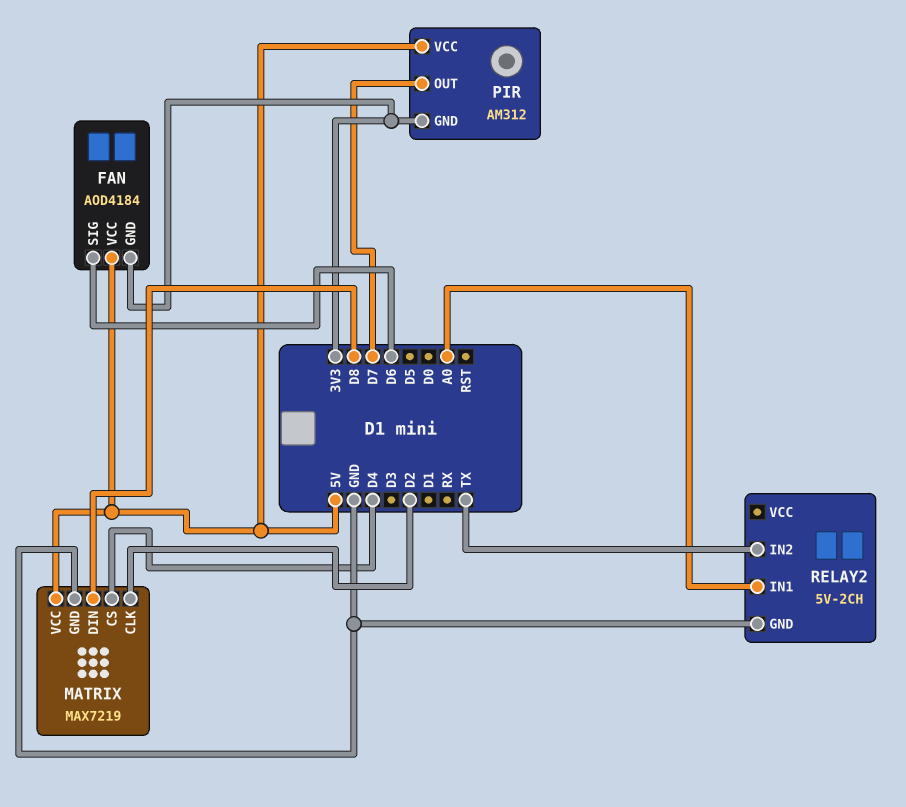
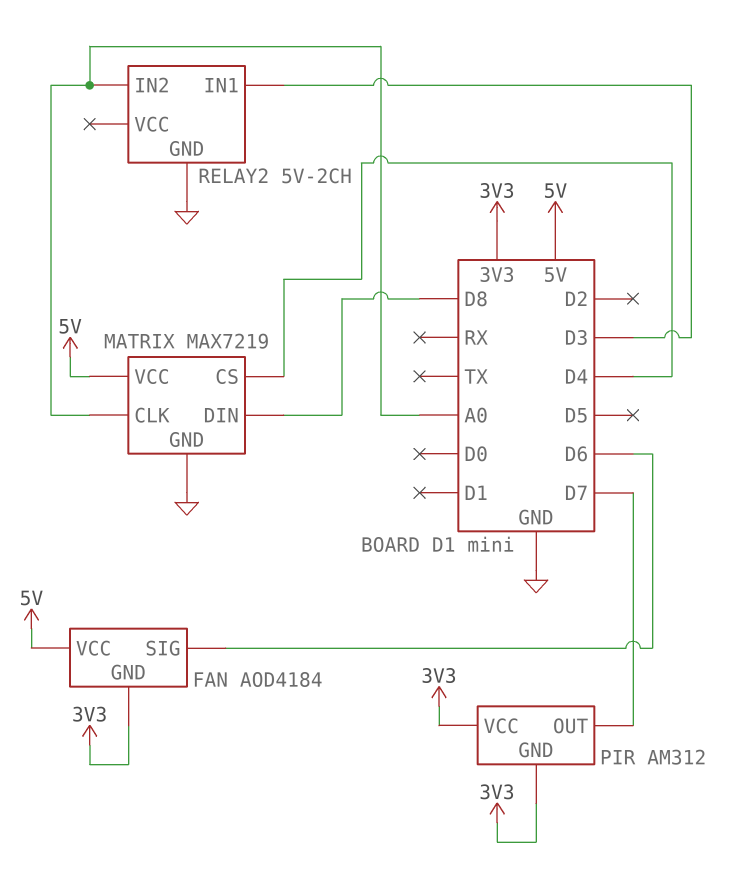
MATRIX pin CLK: D2 -> A0
PIR pin VCC: 5V -> 3V3
RELAY2 pin IN1: A0 -> D3
RELAY2 pin IN2: TX -> A0

